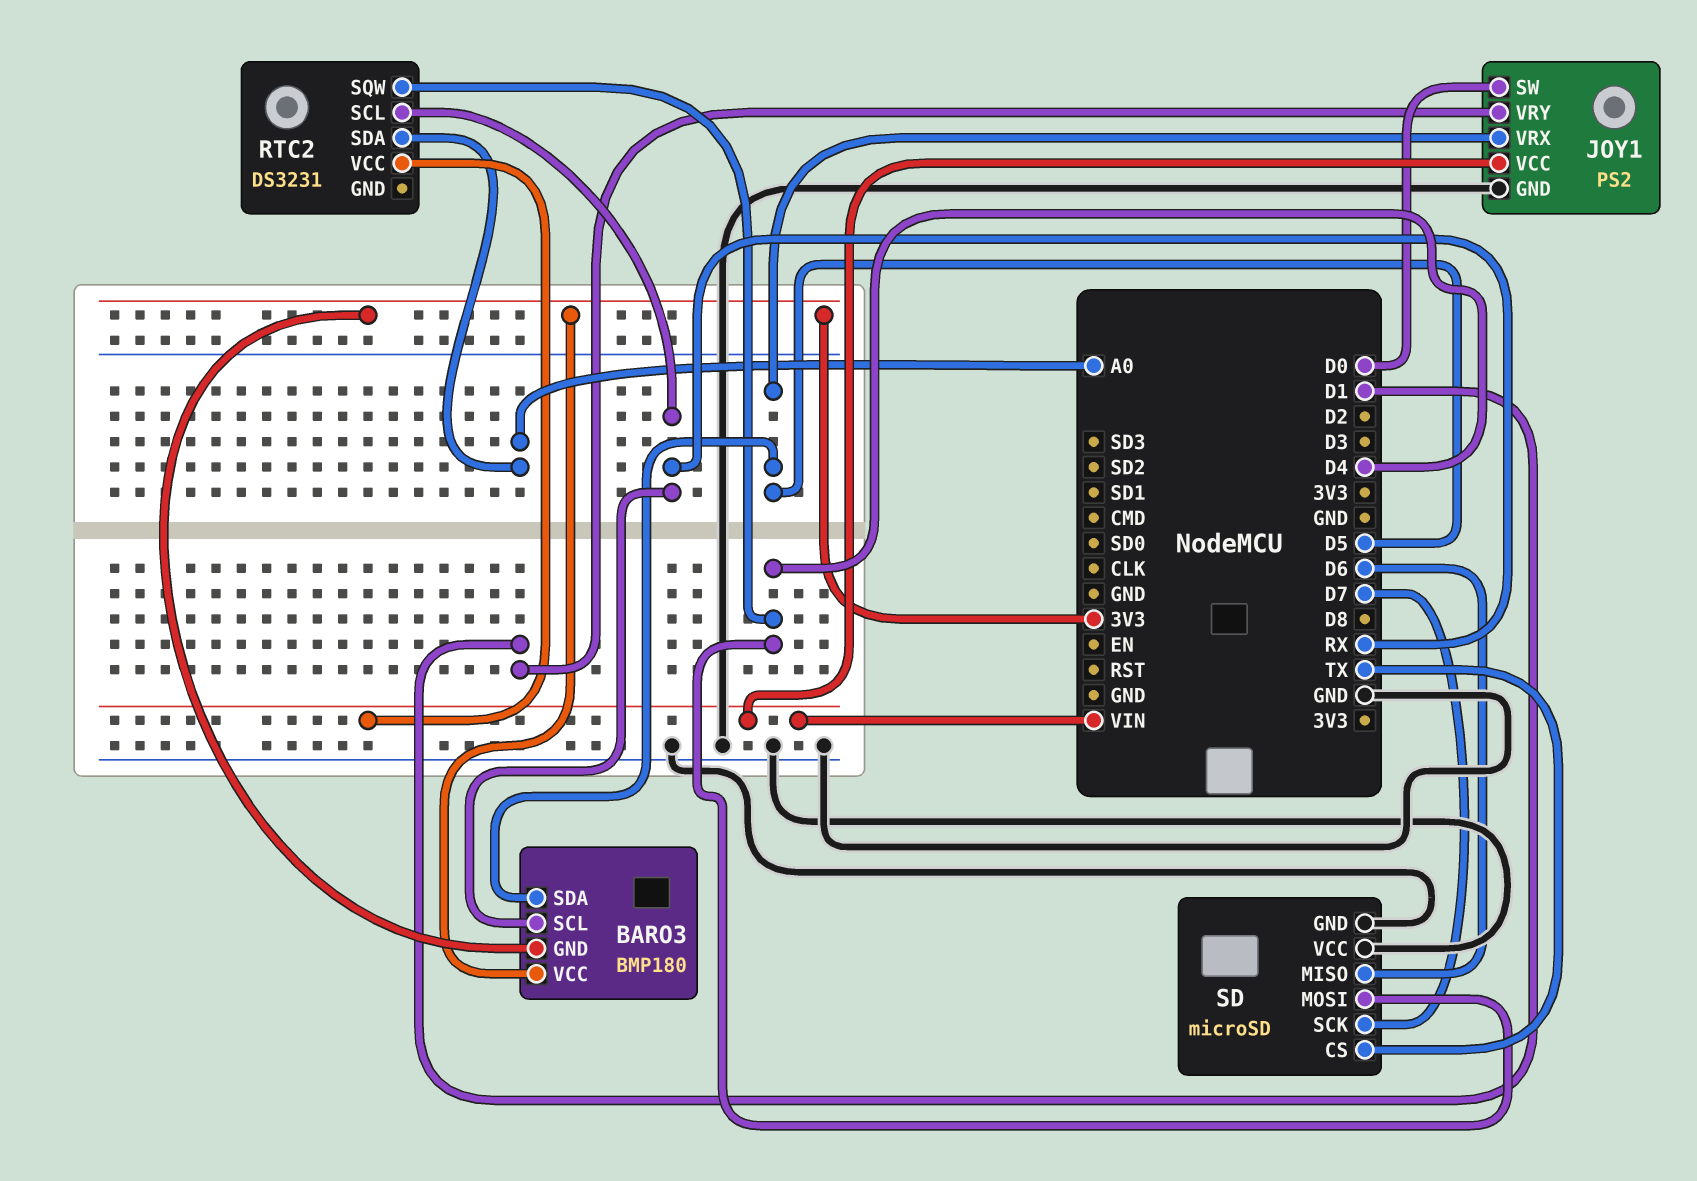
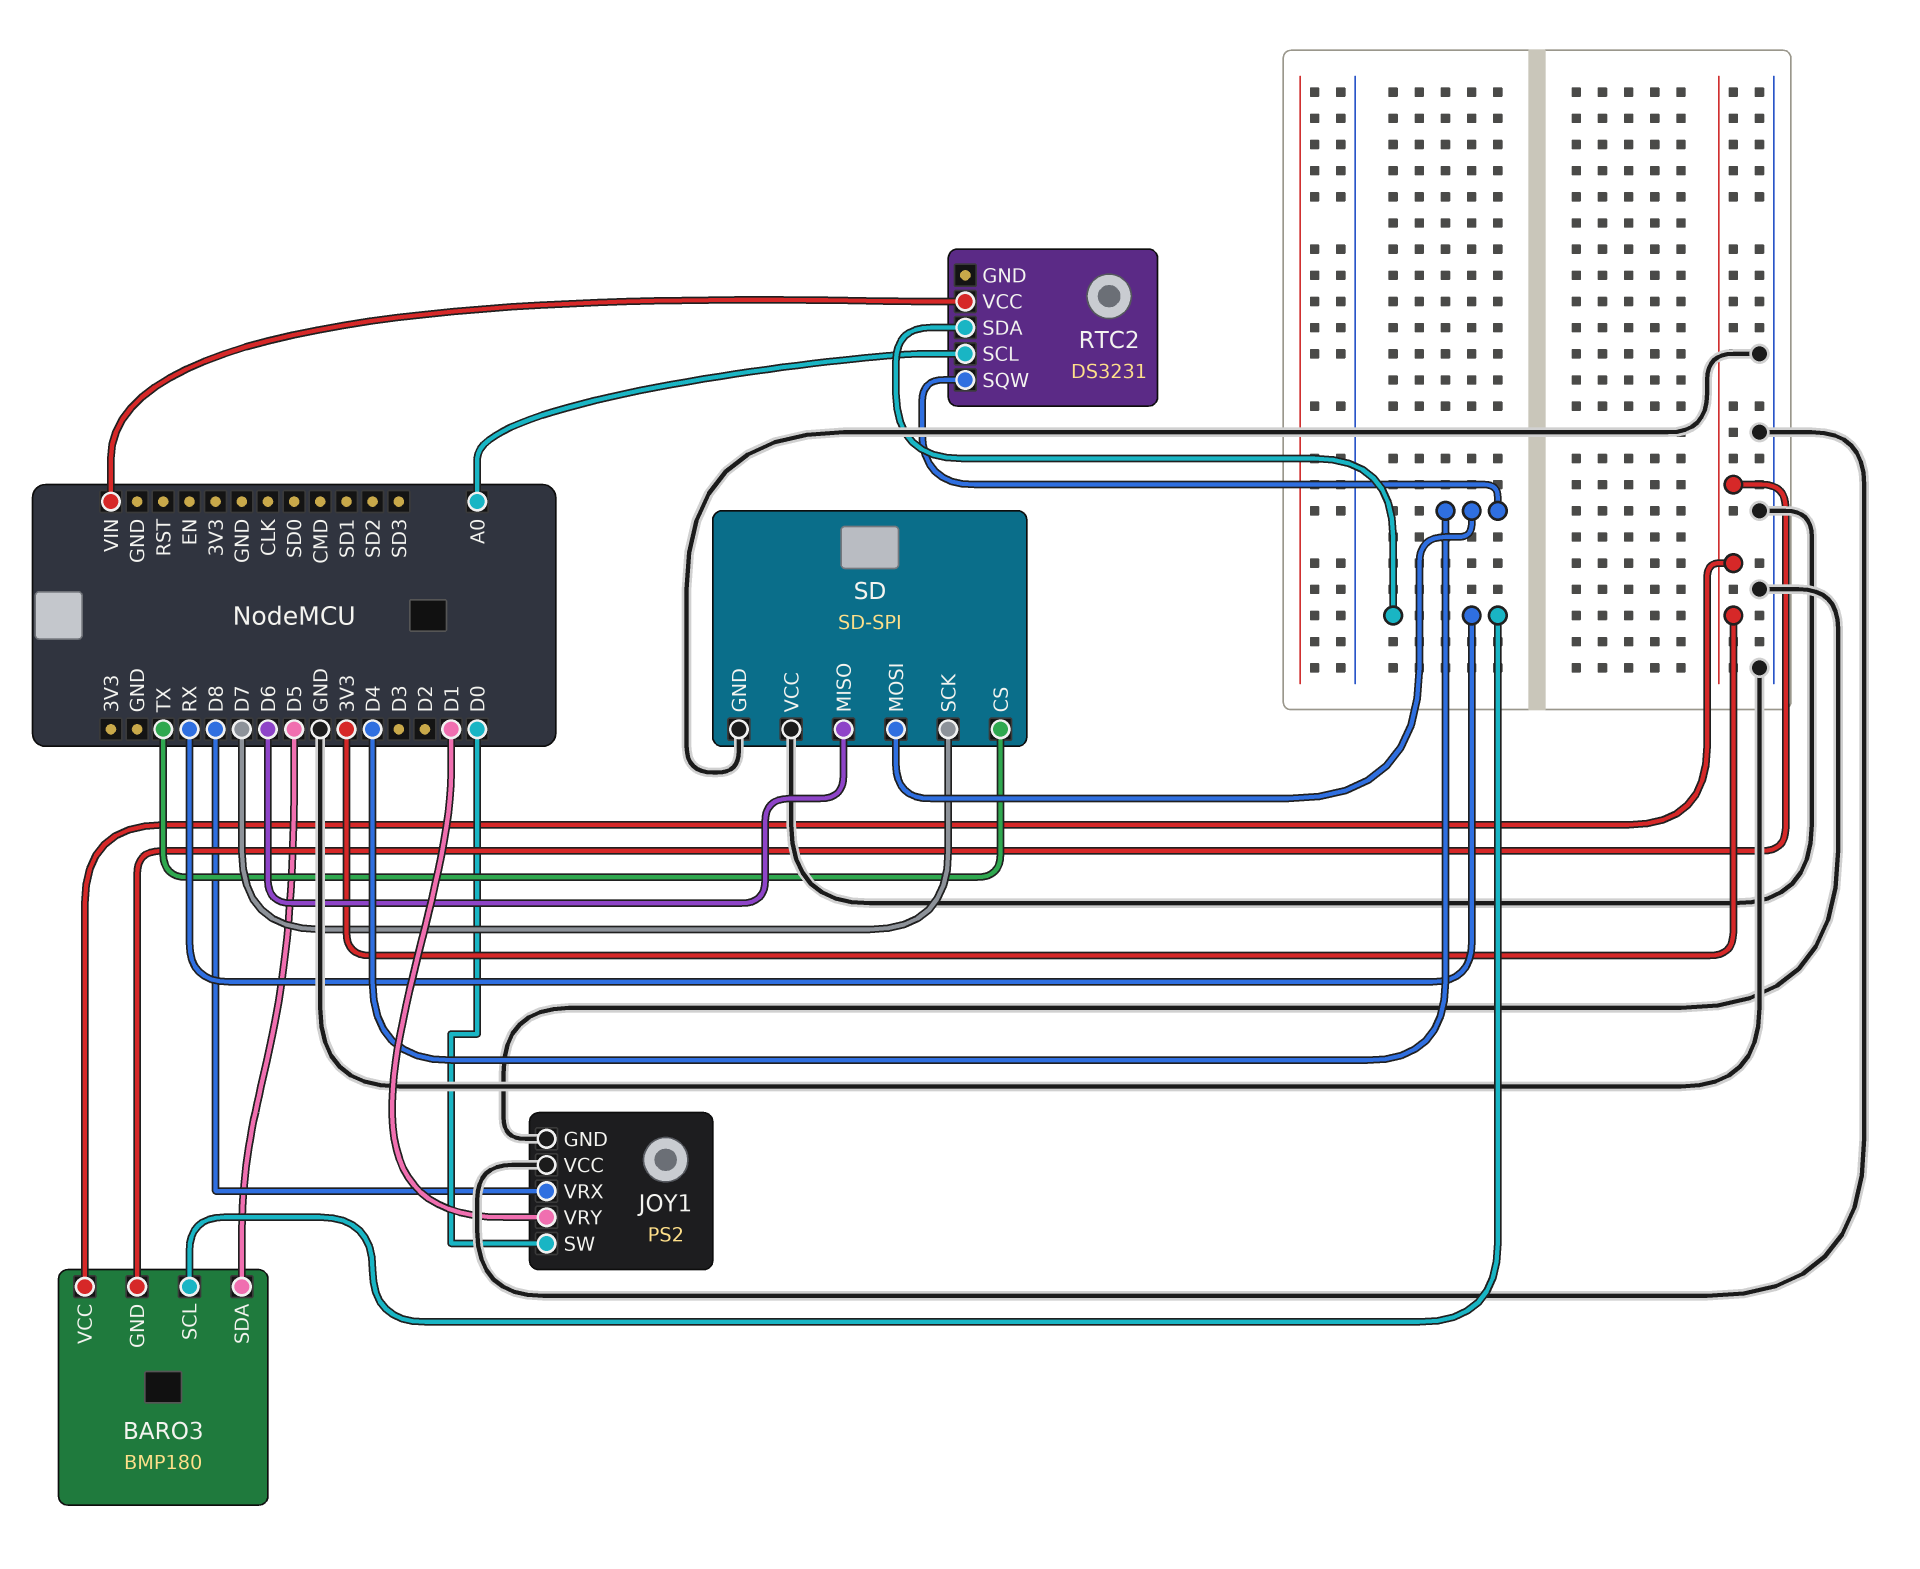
JOY1 pin VCC: VIN -> GND
JOY1 pin VRX: D5 -> D8
RTC2 pin SCL: RX -> A0
RTC2 pin SDA: A0 -> RX
SD: microSD -> SD-SPI

